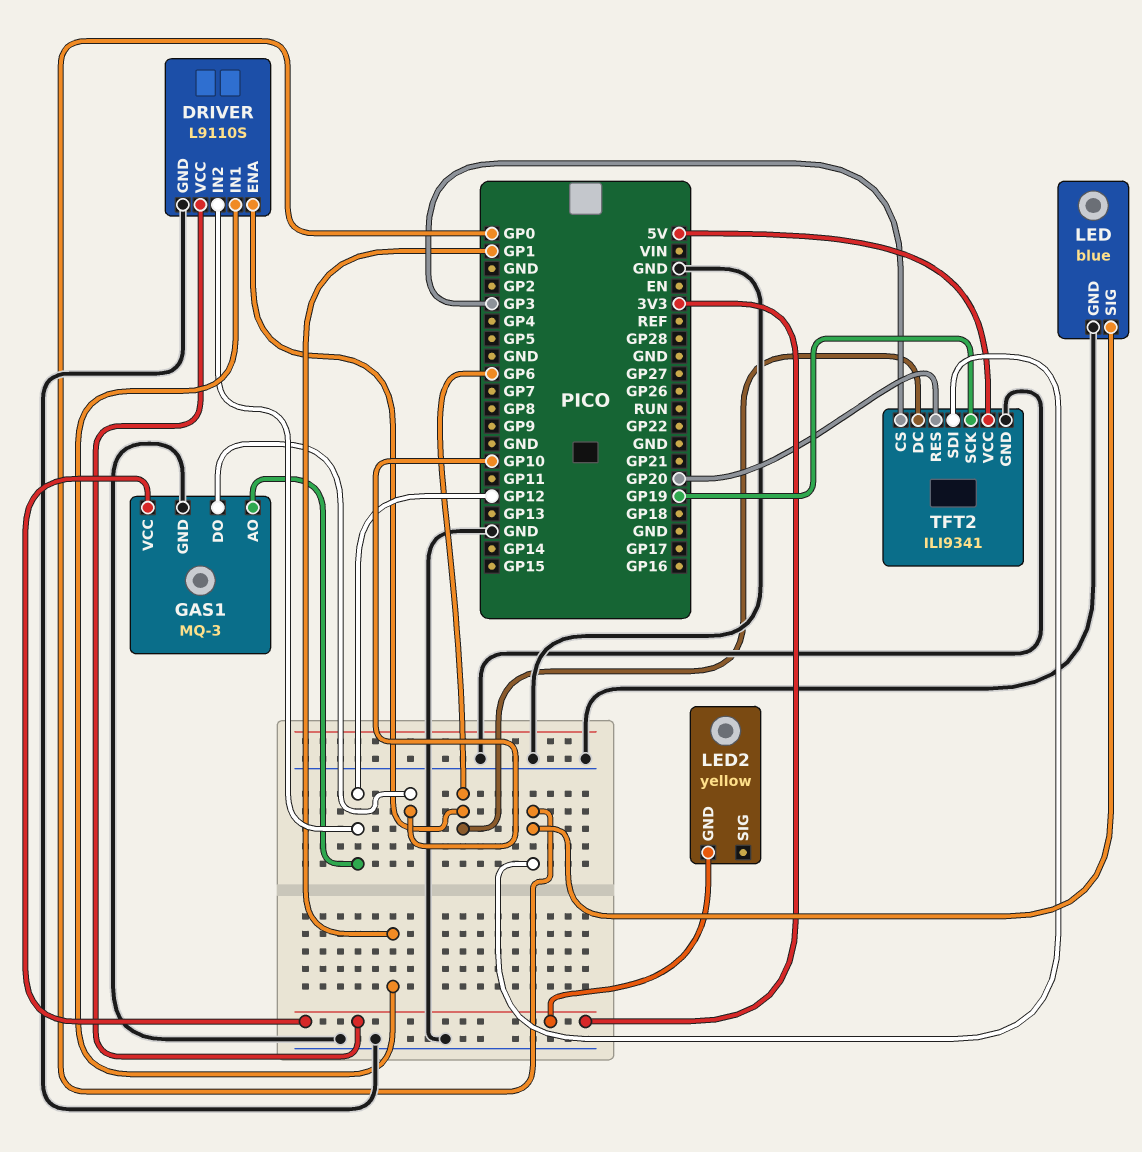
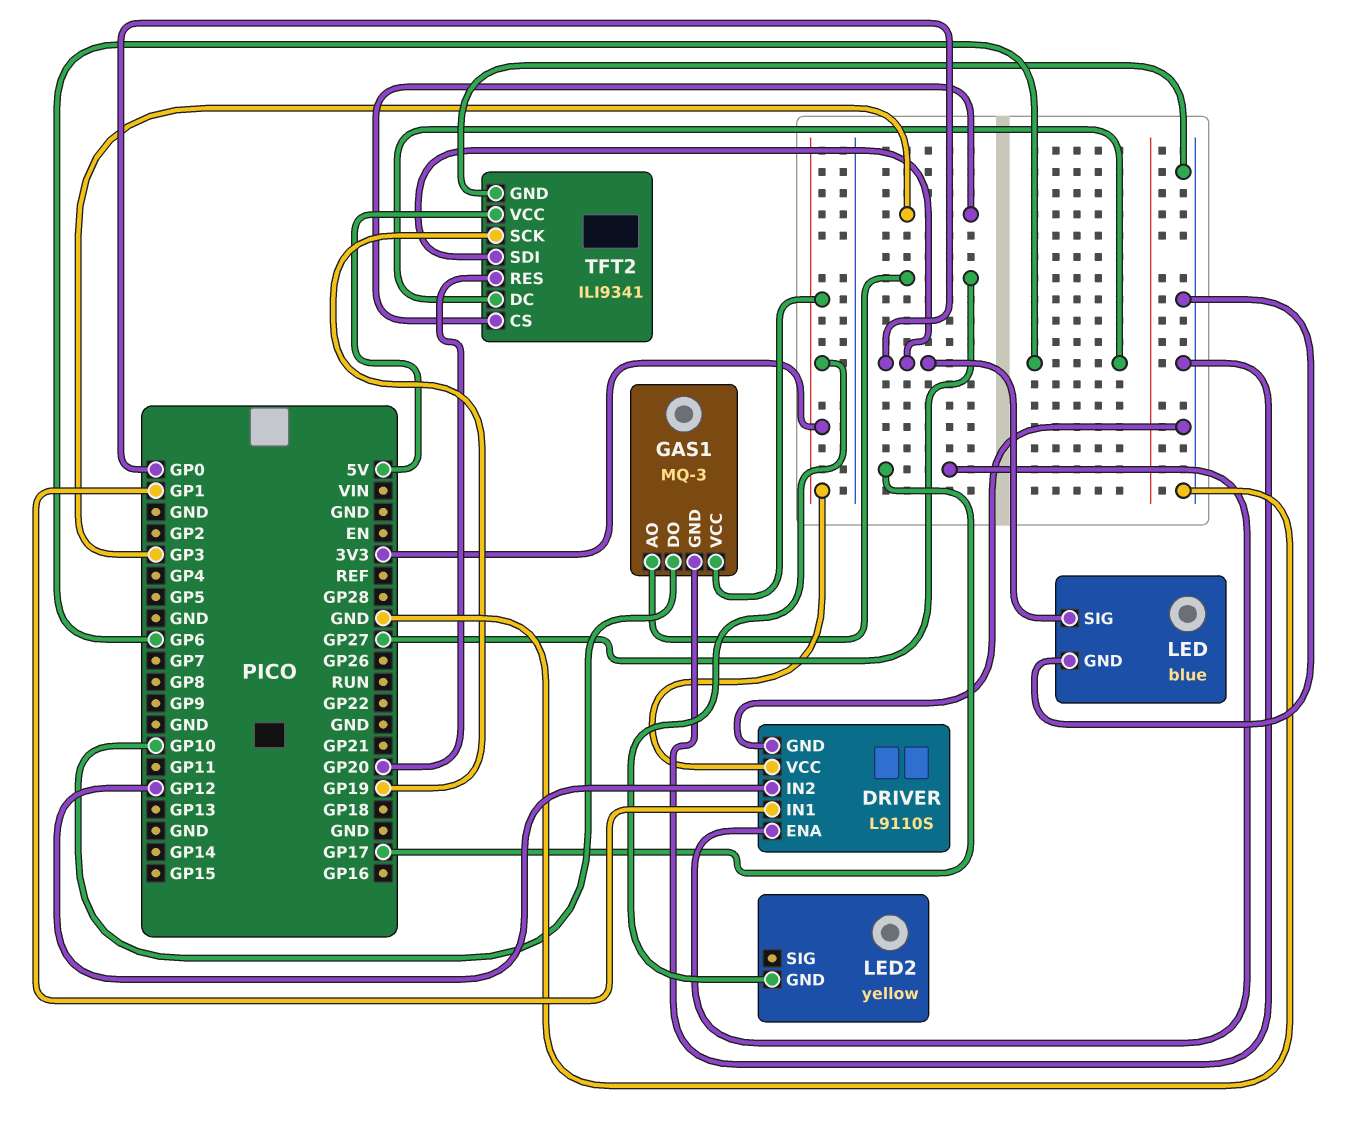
DRIVER pin ENA: GP6 -> GP17
GAS1 pin AO: GP12 -> GP27

